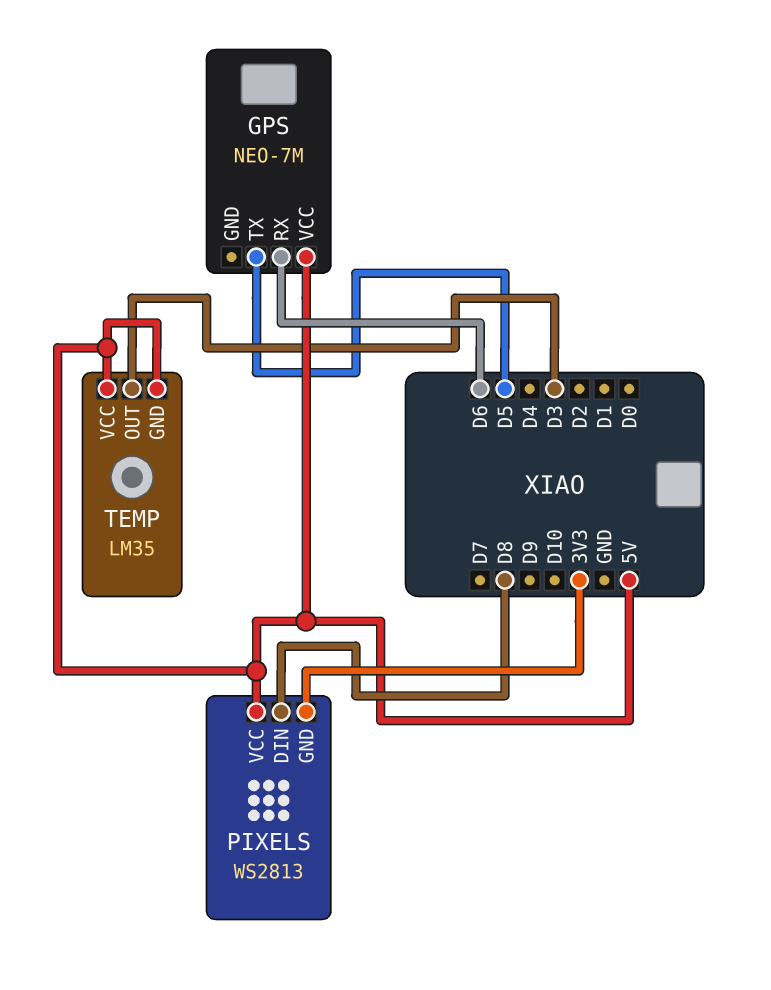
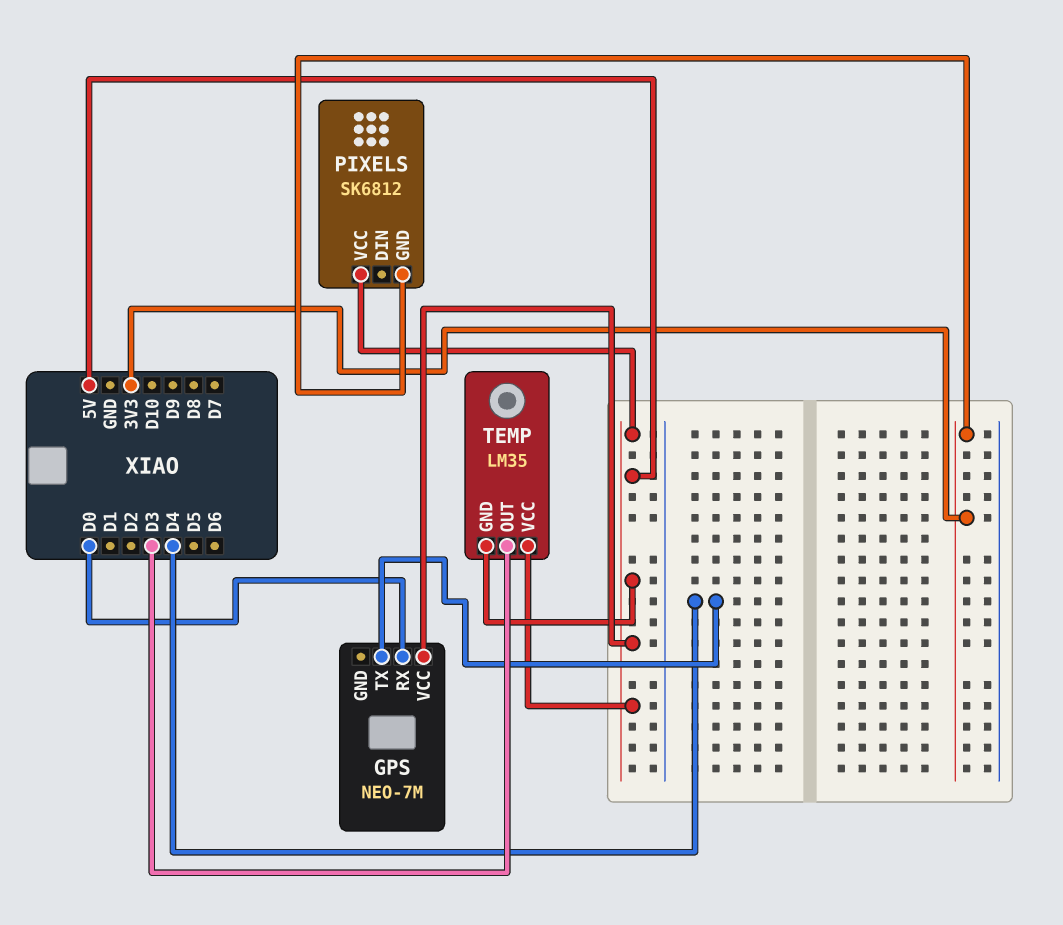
GPS pin RX: D6 -> D0
GPS pin TX: D5 -> D4
PIXELS: WS2813 -> SK6812
PIXELS pin DIN: D8 -> none

